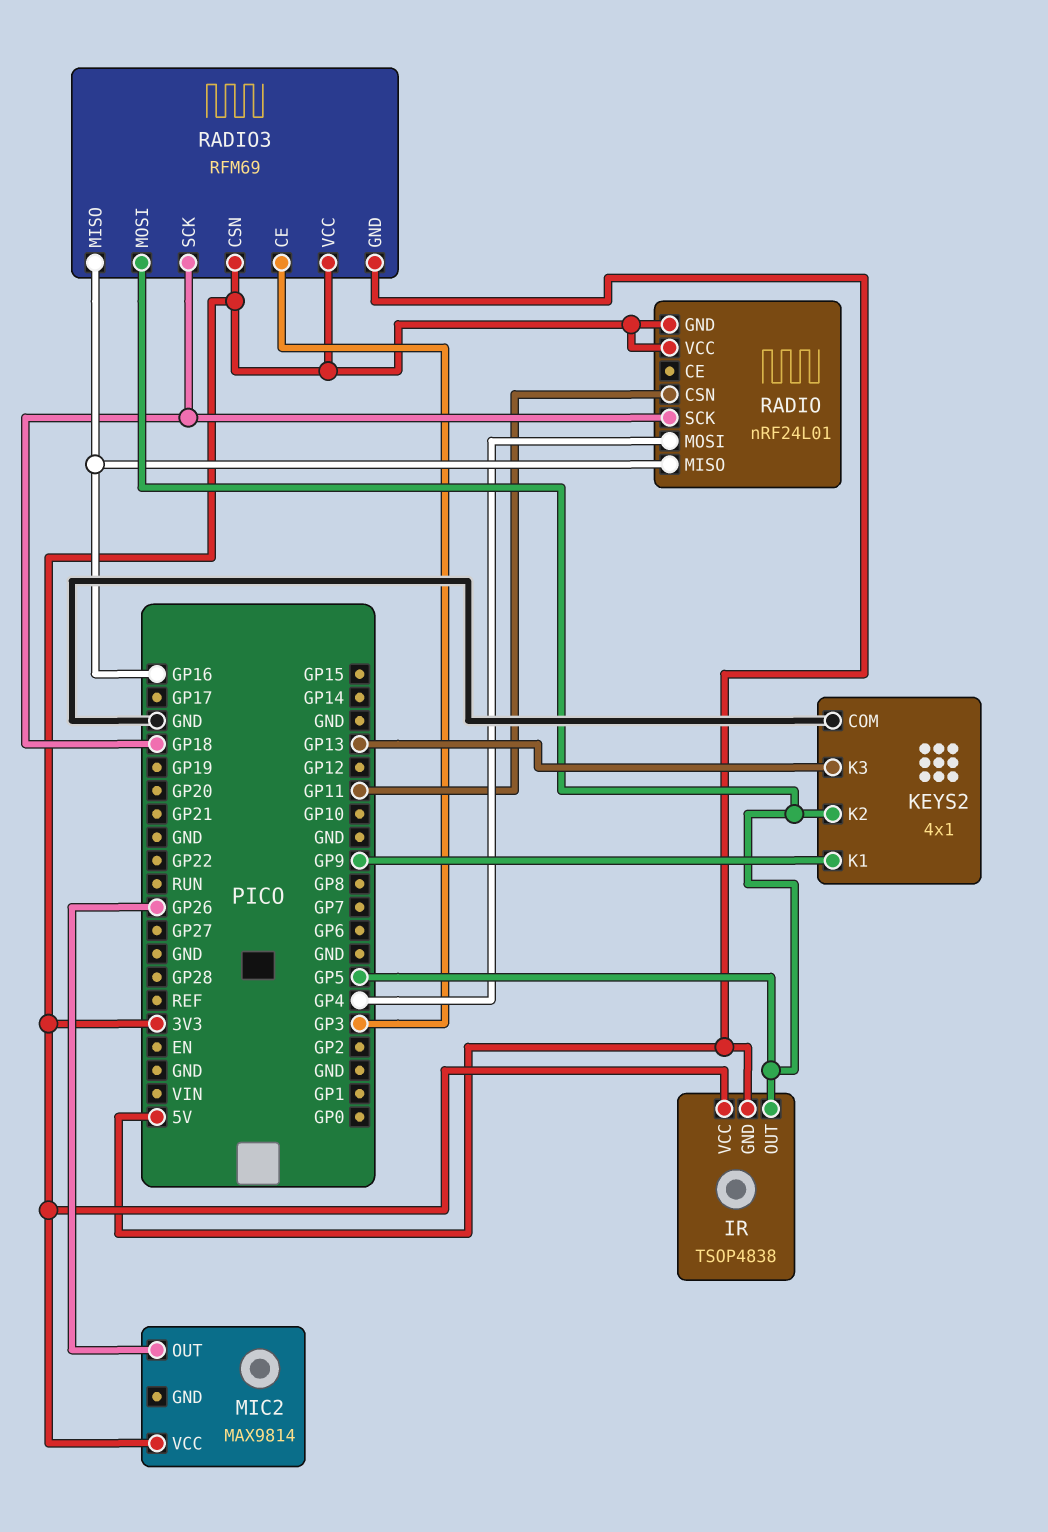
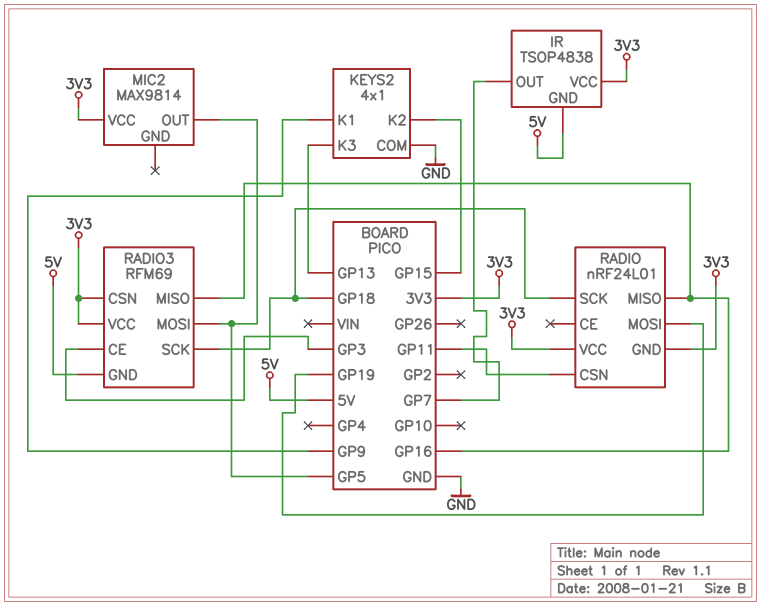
IR pin OUT: GP5 -> GP7
KEYS2 pin K2: GP5 -> GP15
MIC2 pin OUT: GP26 -> GP5
RADIO pin MOSI: GP4 -> GP19

